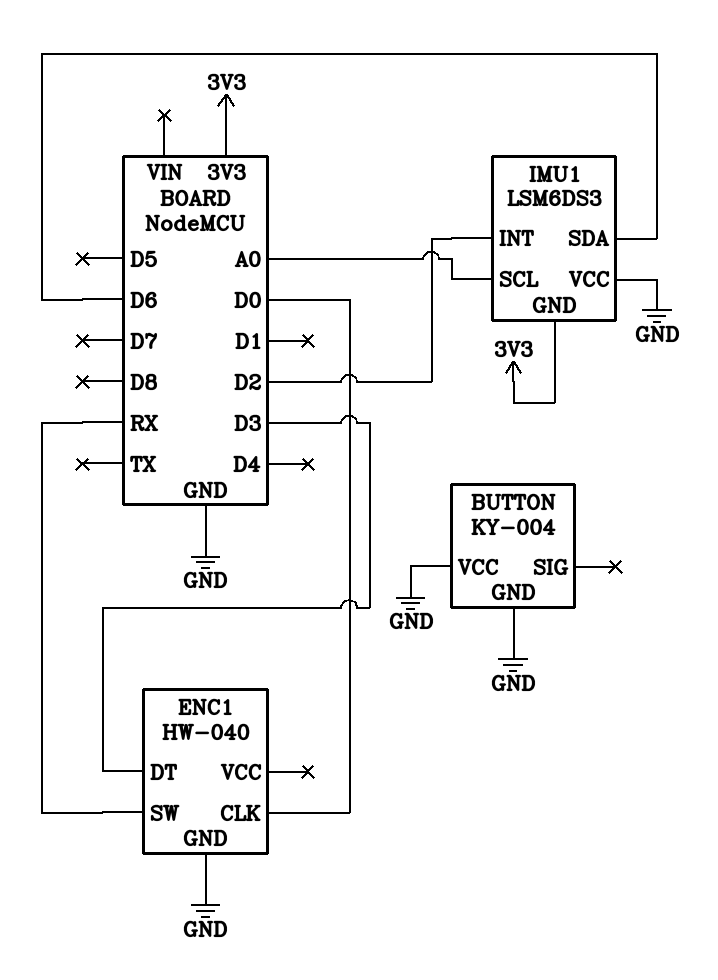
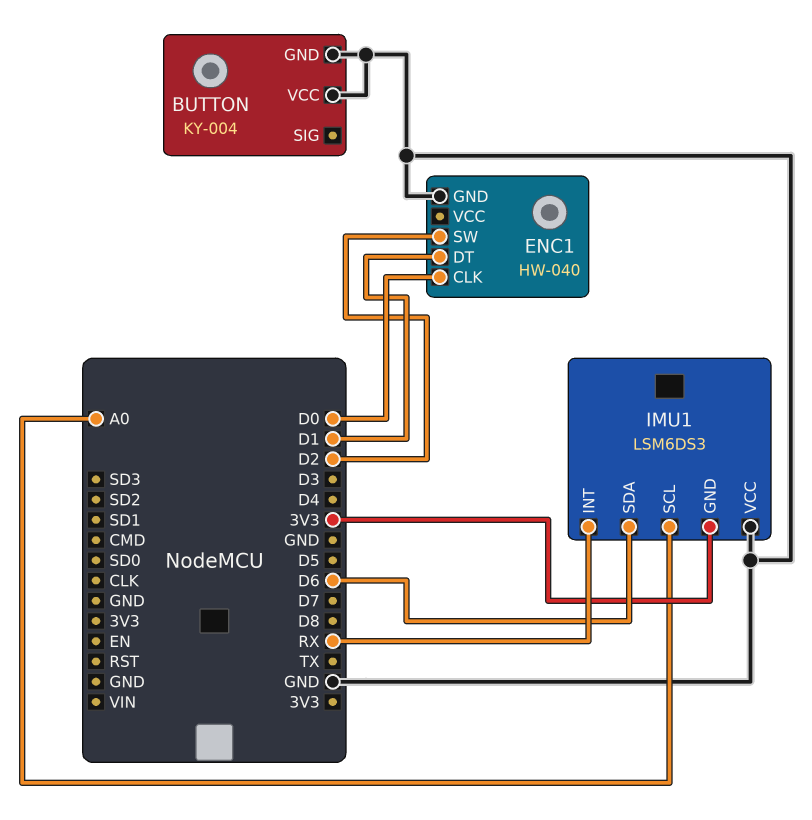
ENC1 pin DT: D3 -> D1
ENC1 pin SW: RX -> D2
IMU1 pin INT: D2 -> RX

